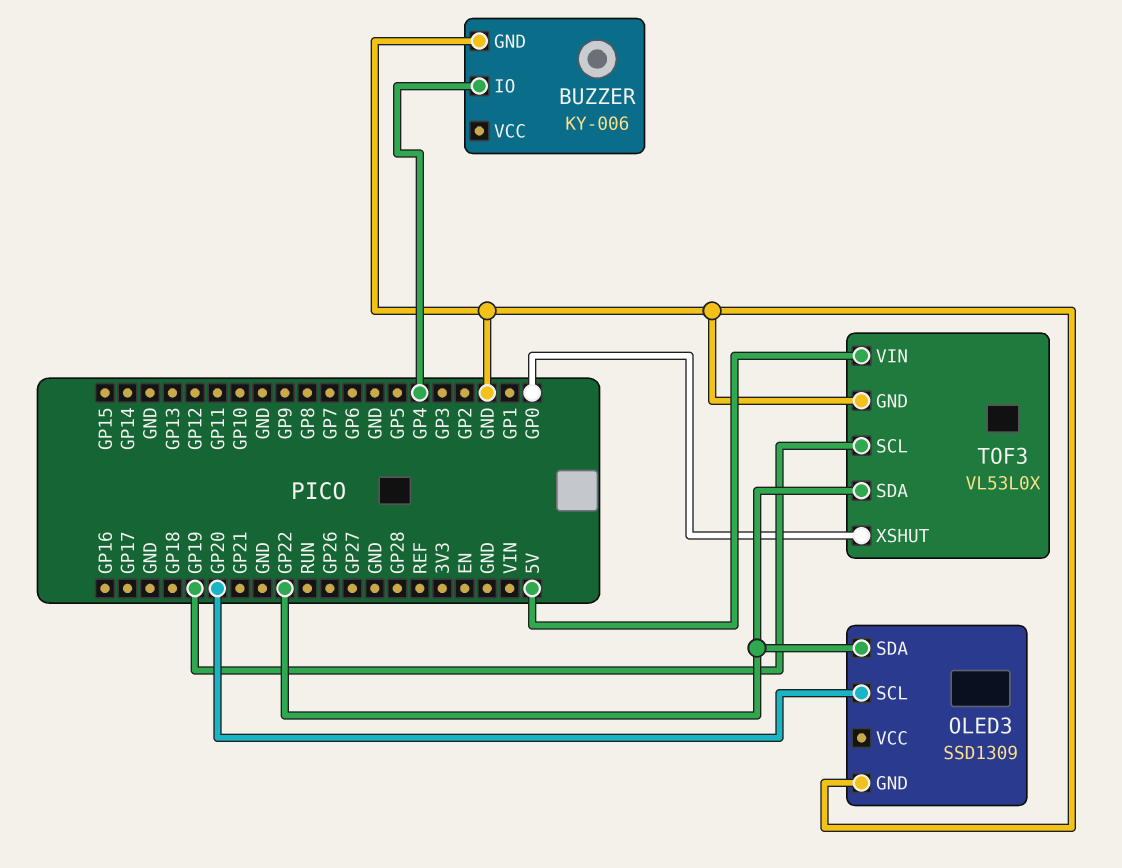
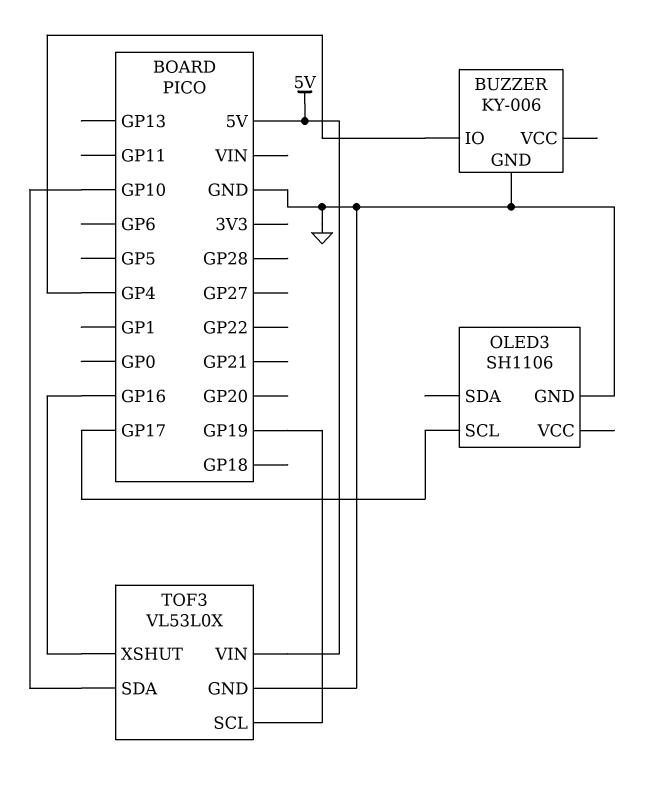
OLED3: SSD1309 -> SH1106
OLED3 pin SCL: GP20 -> GP17
OLED3 pin SDA: GP22 -> none
TOF3 pin SDA: GP22 -> GP10
TOF3 pin XSHUT: GP0 -> GP16

